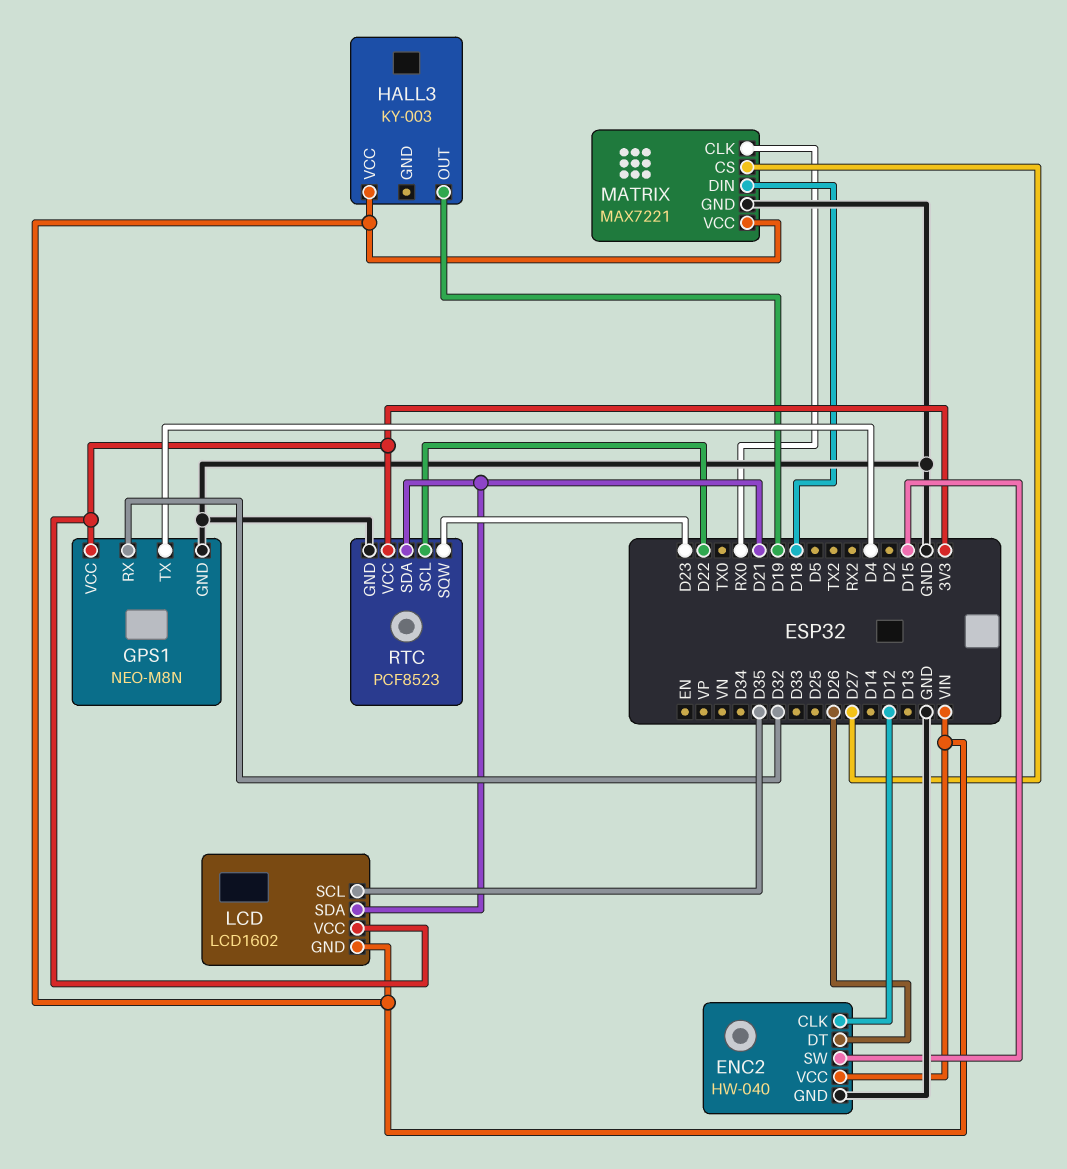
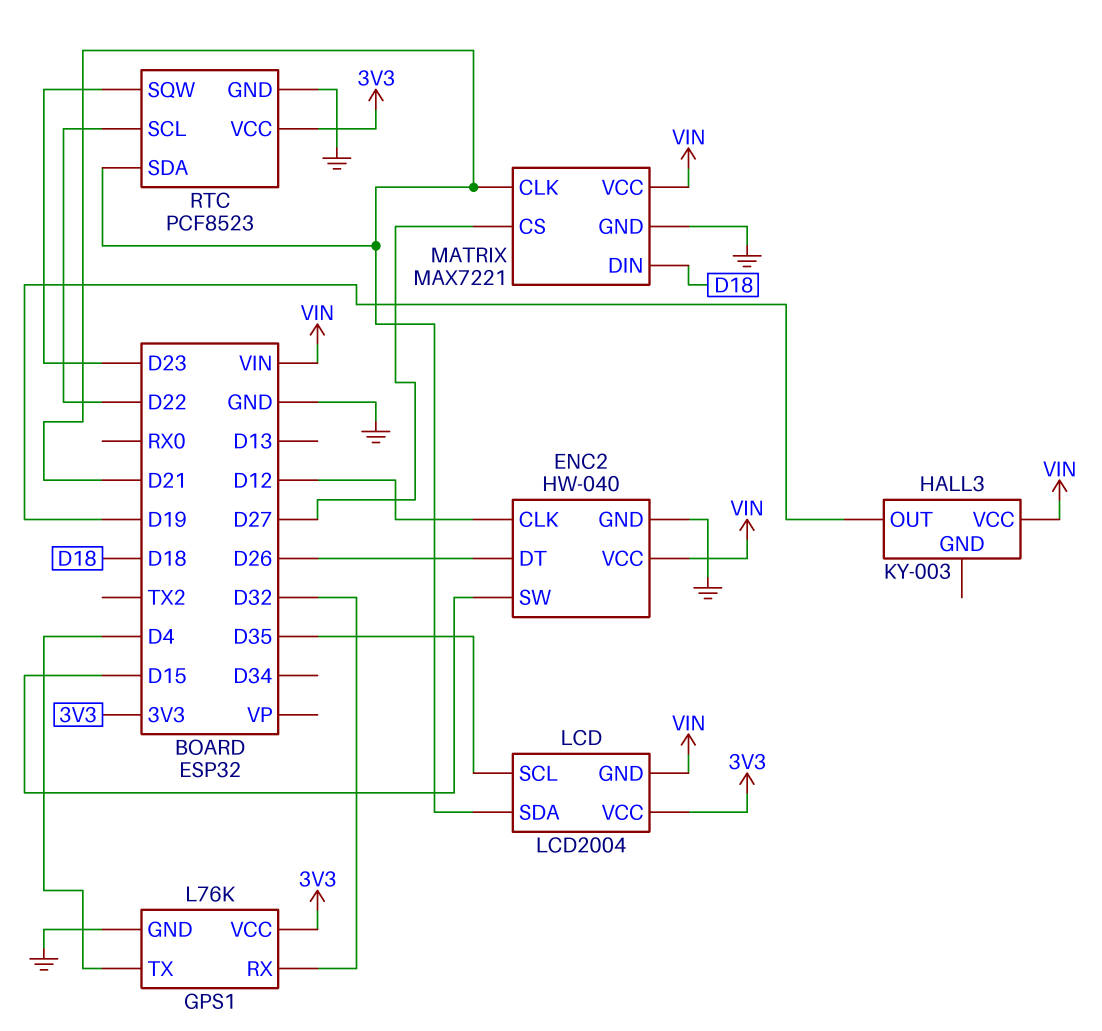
GPS1: NEO-M8N -> L76K
LCD: LCD1602 -> LCD2004
MATRIX pin CLK: RX0 -> D21

